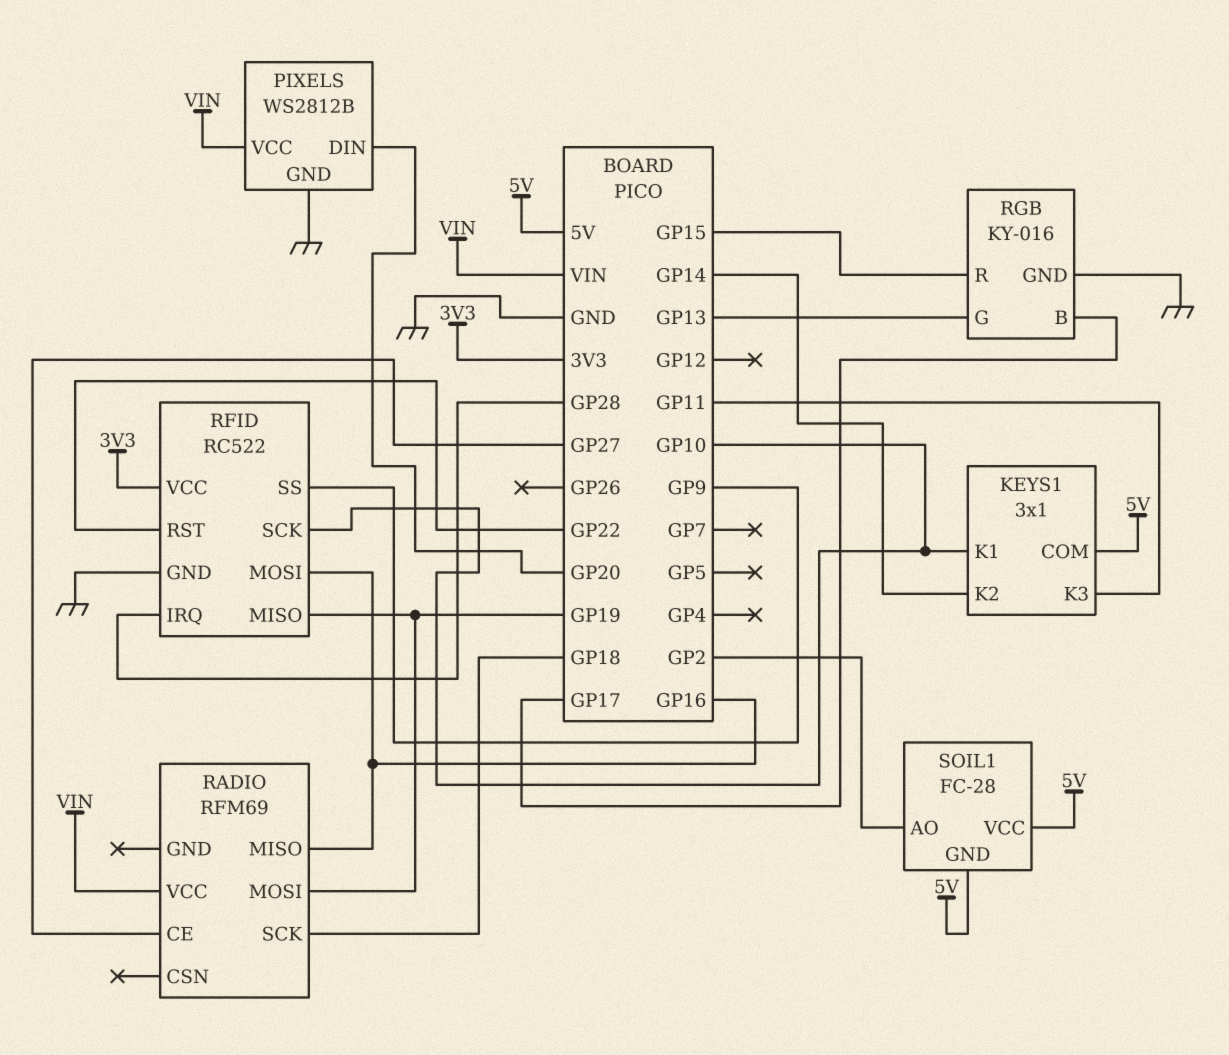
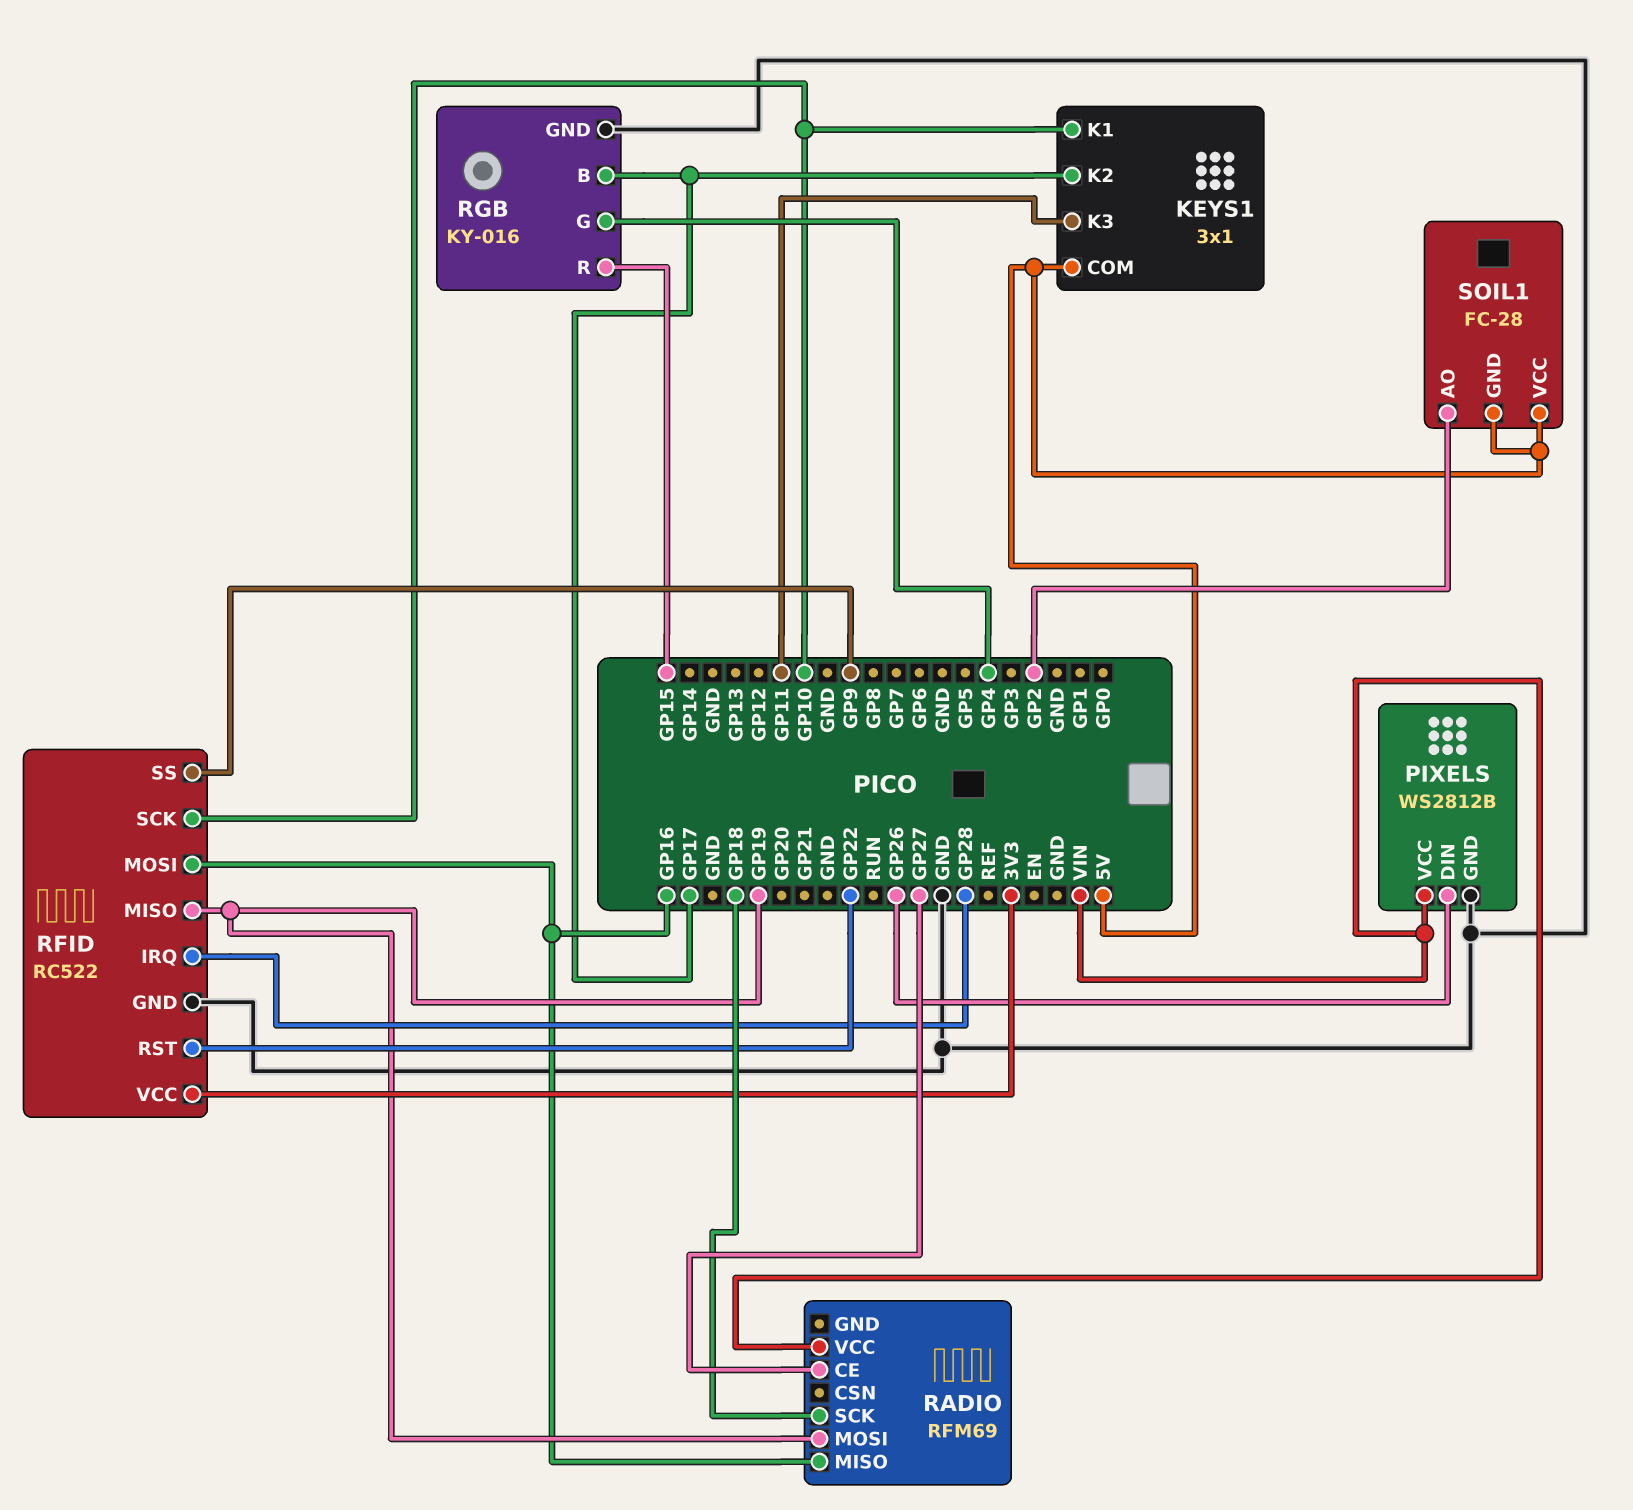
KEYS1 pin K2: GP14 -> GP17
PIXELS pin DIN: GP20 -> GP26
RGB pin G: GP13 -> GP4

